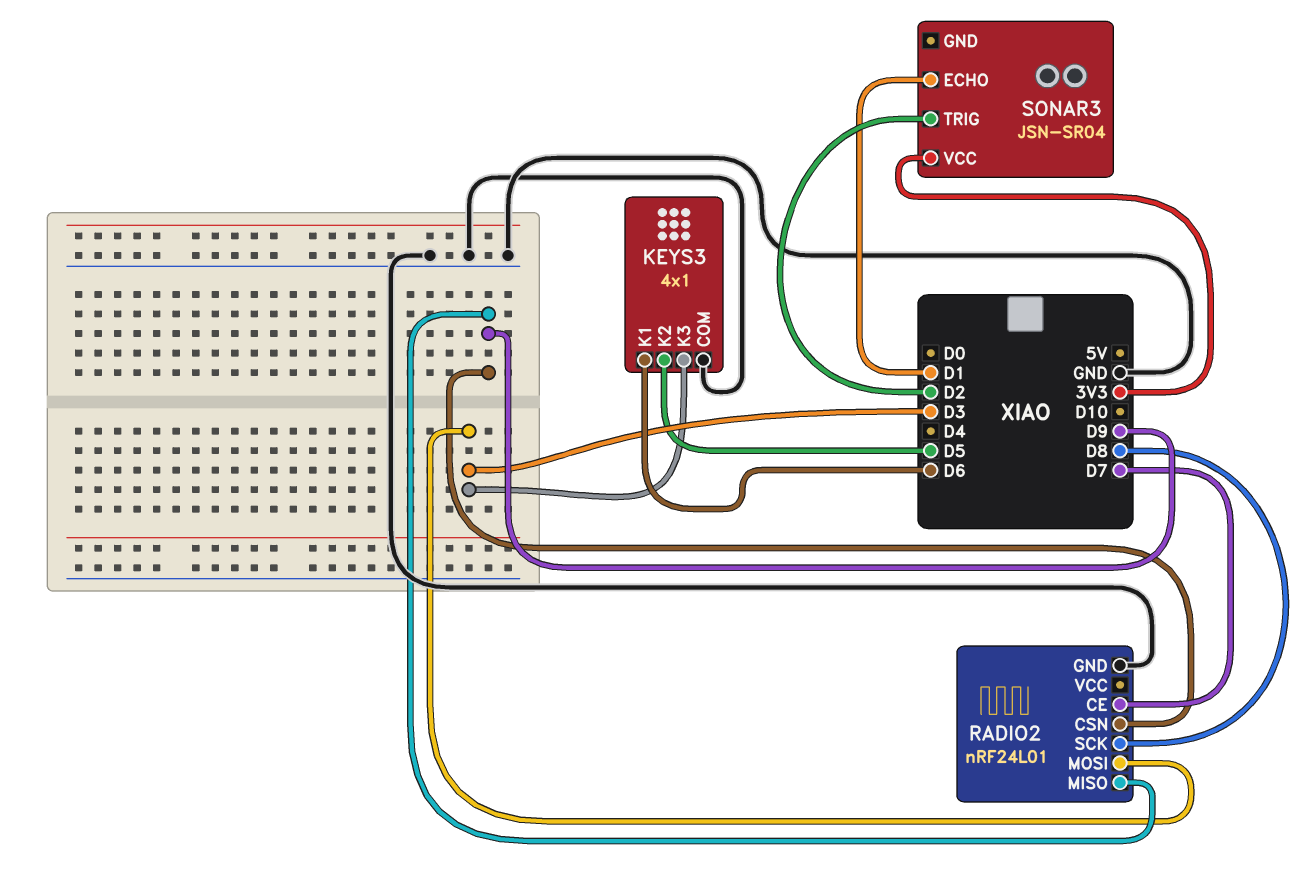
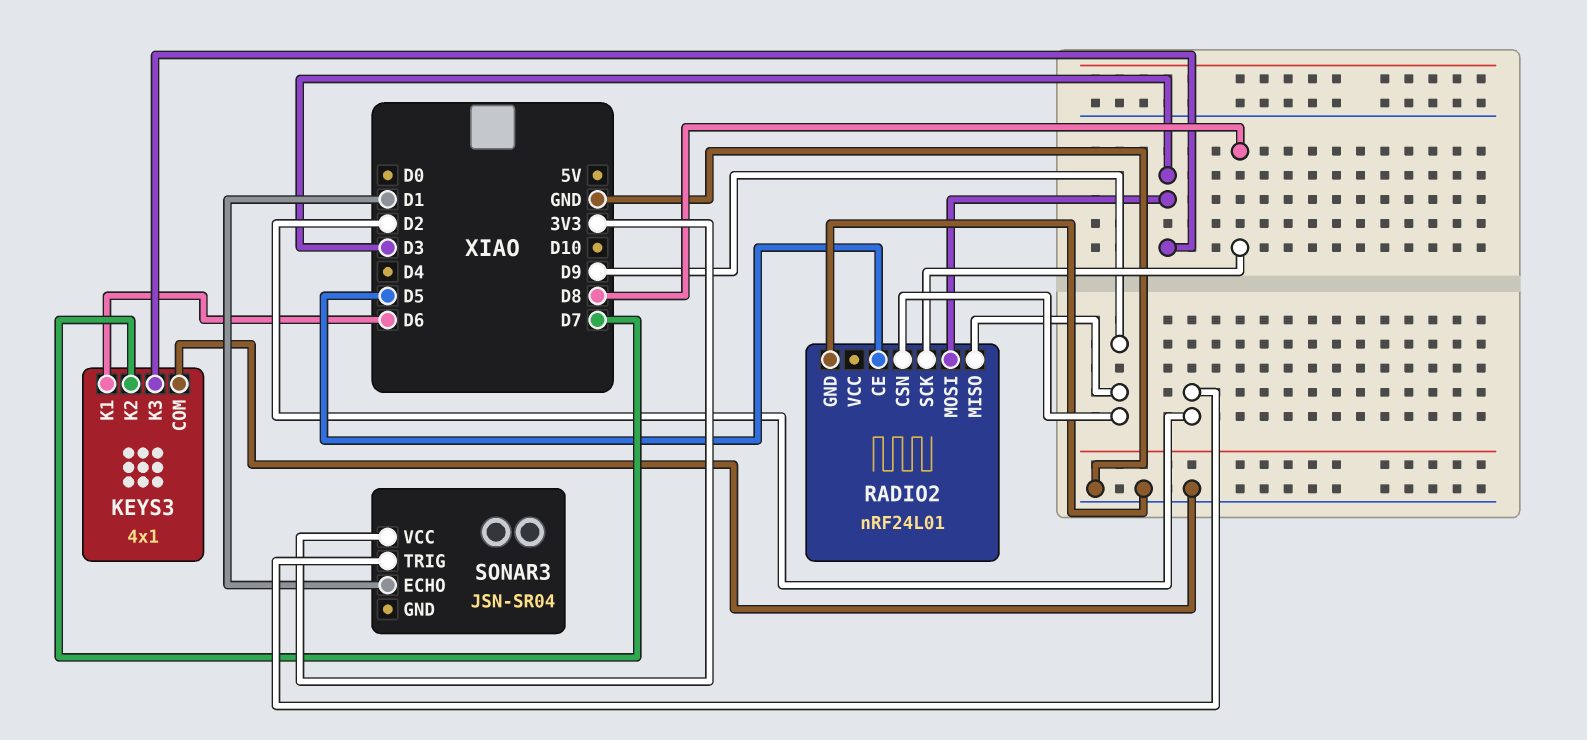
KEYS3 pin K2: D5 -> D7
RADIO2 pin CE: D7 -> D5

